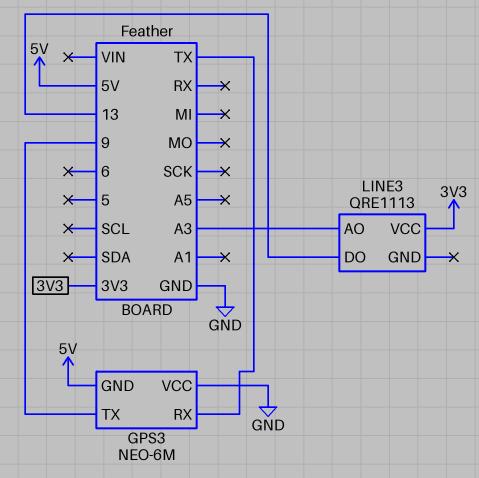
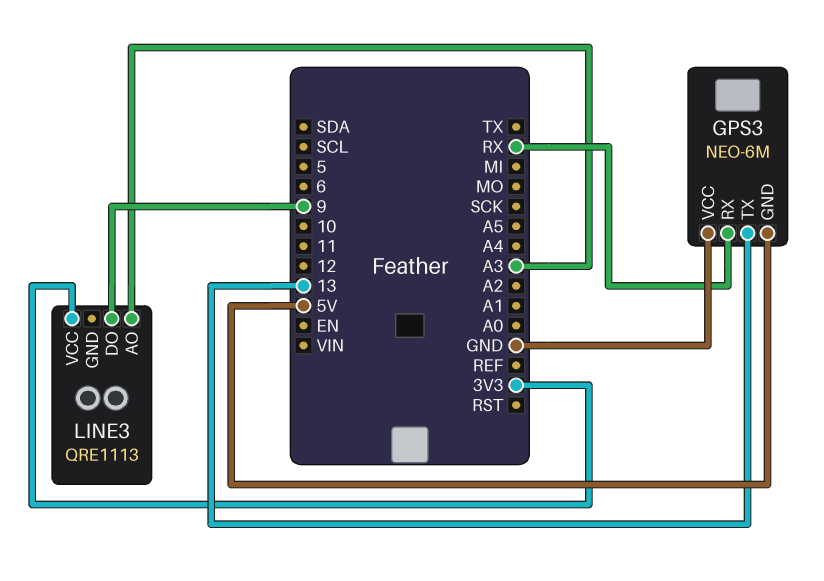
GPS3 pin RX: TX -> RX
GPS3 pin TX: 9 -> 13
LINE3 pin DO: 13 -> 9

